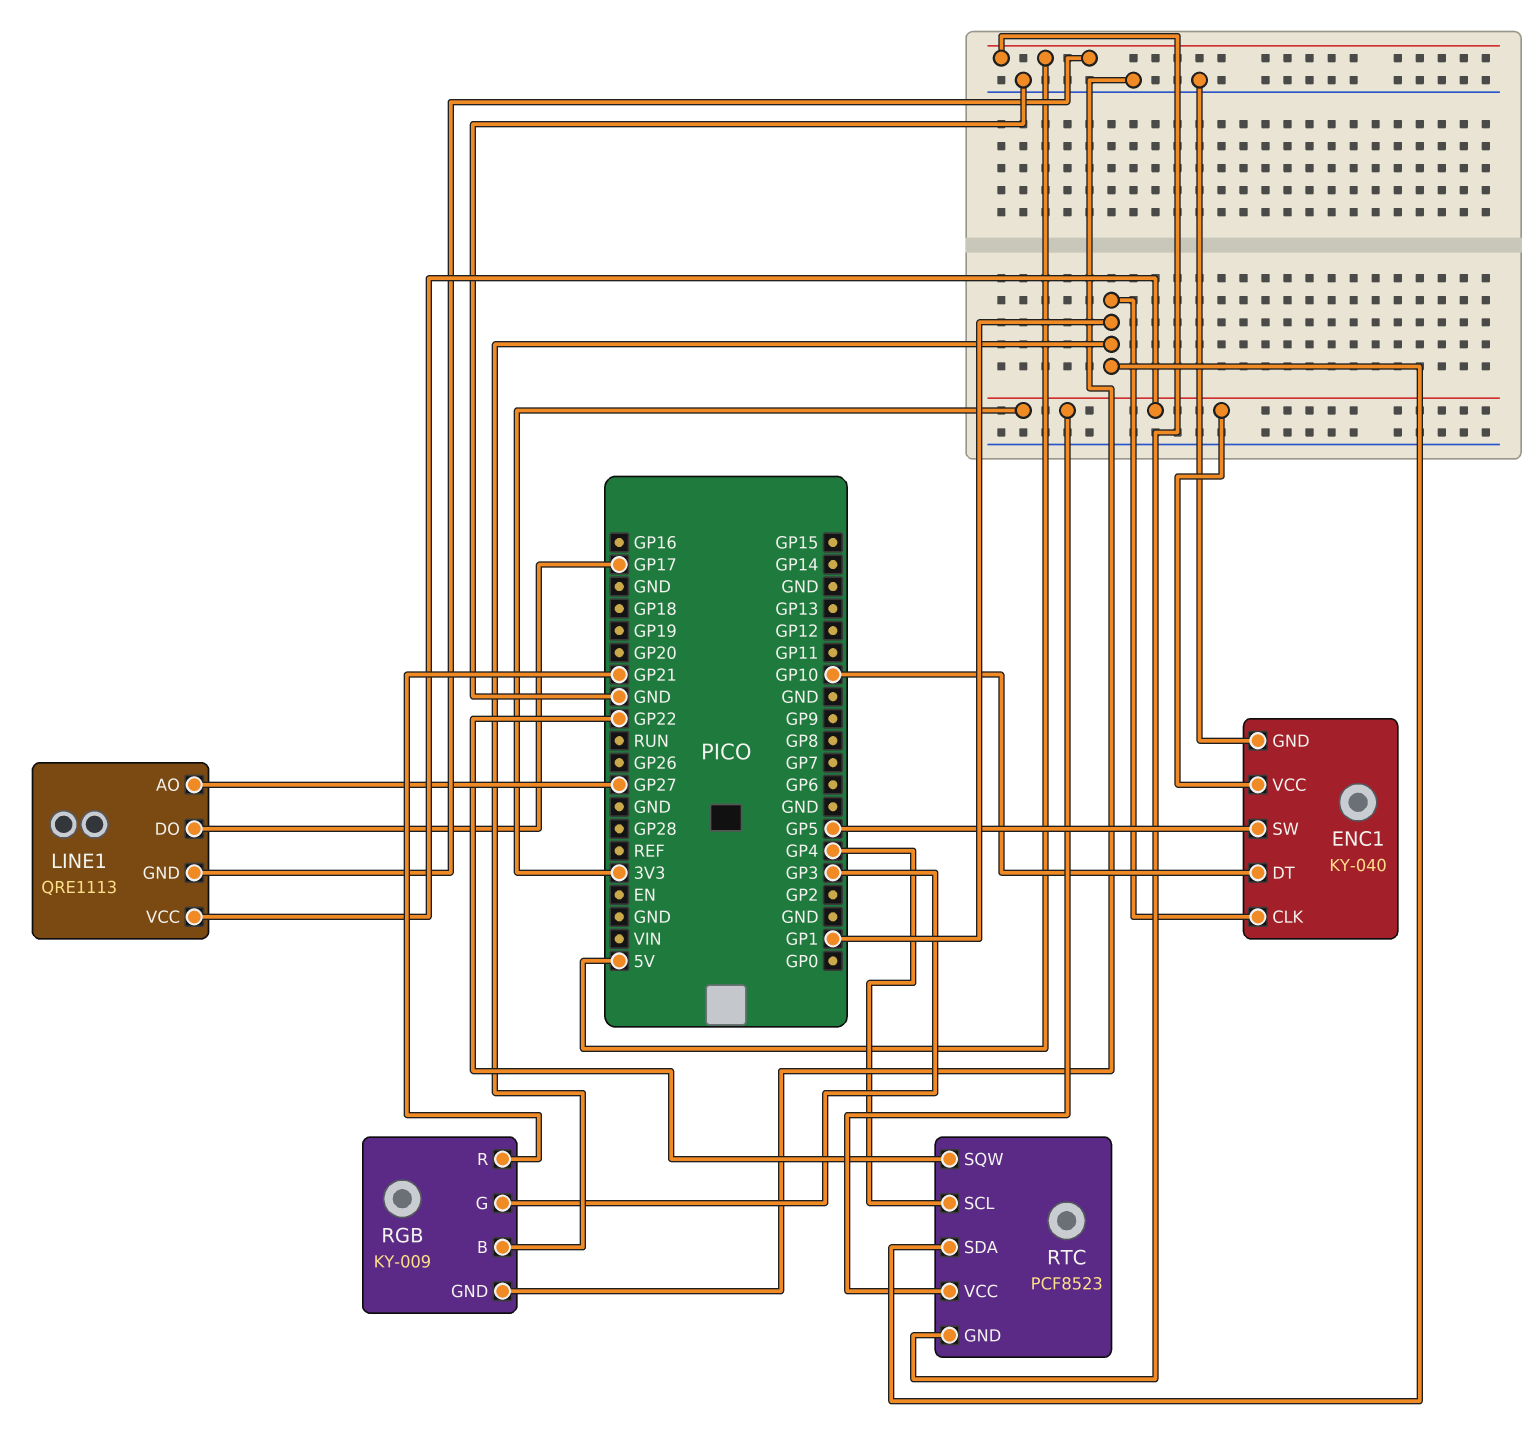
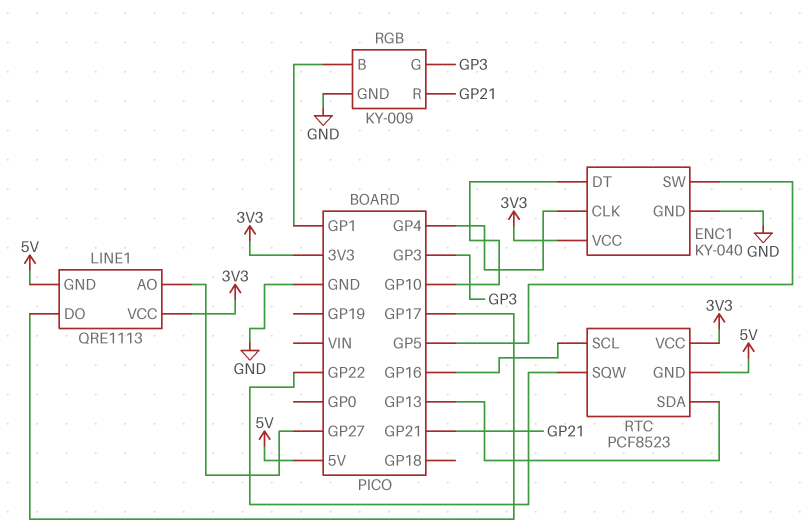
ENC1 pin CLK: GP1 -> GP4
RTC pin SCL: GP4 -> GP16
RTC pin SDA: GP1 -> GP13

